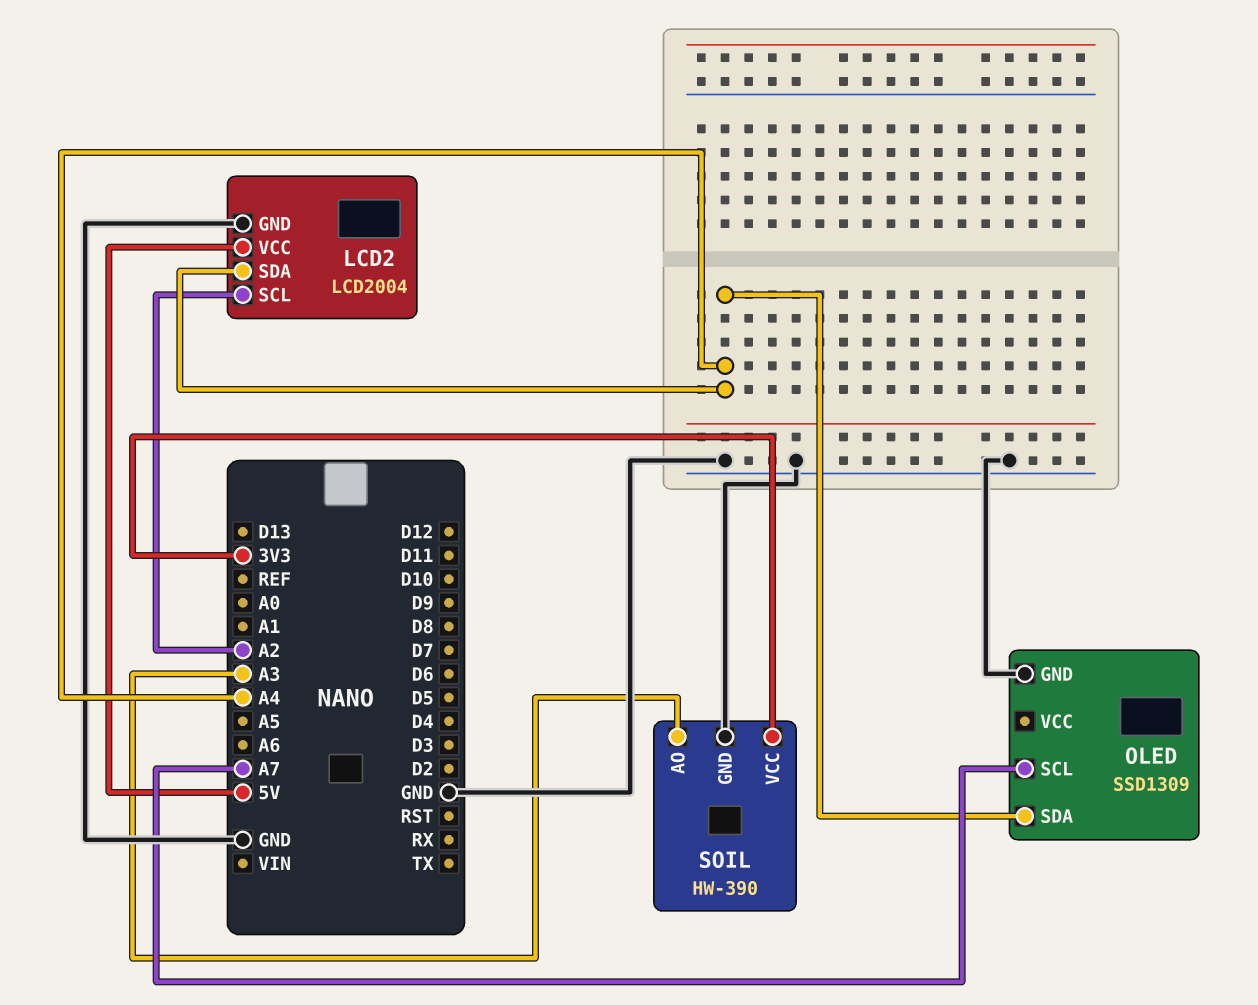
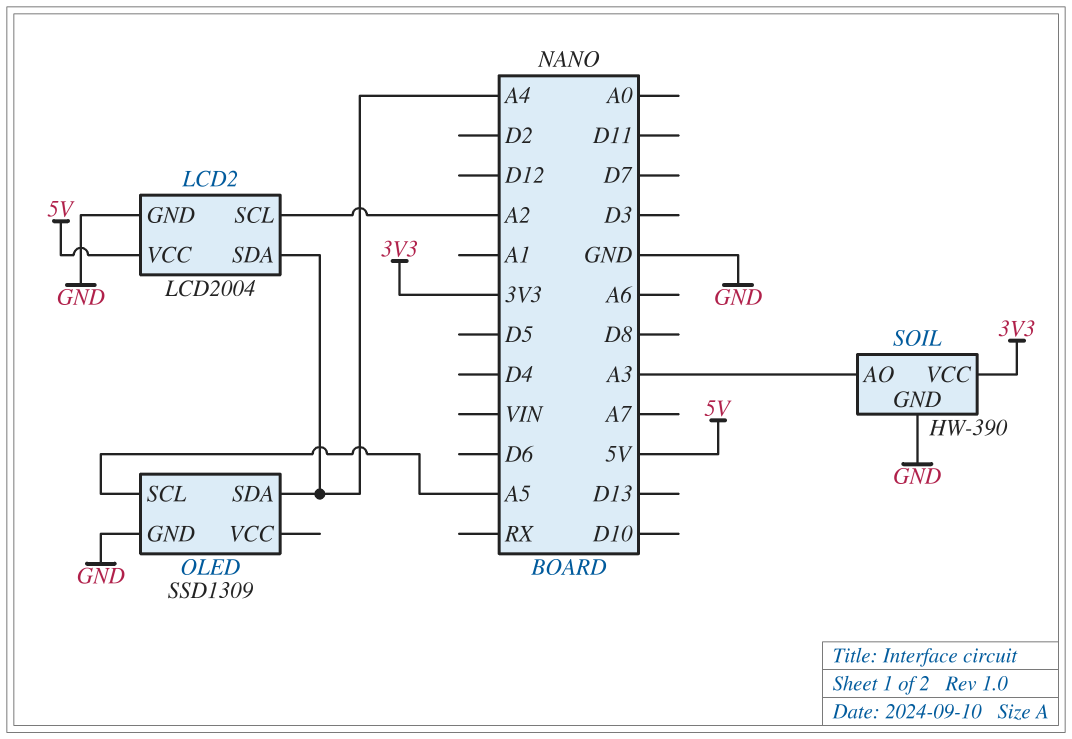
OLED pin SCL: A7 -> A5

